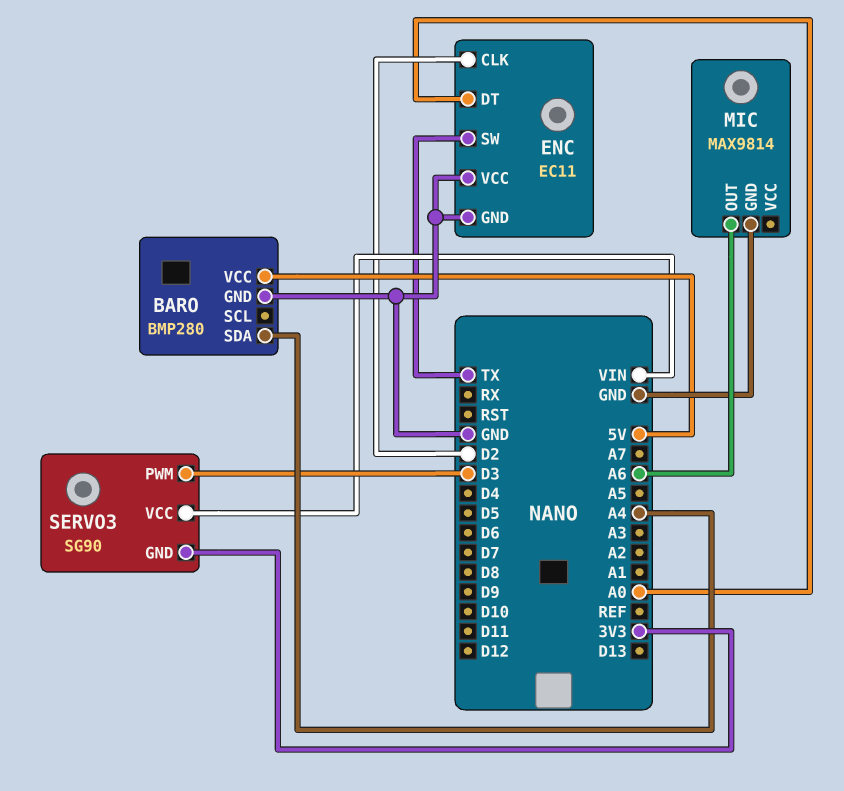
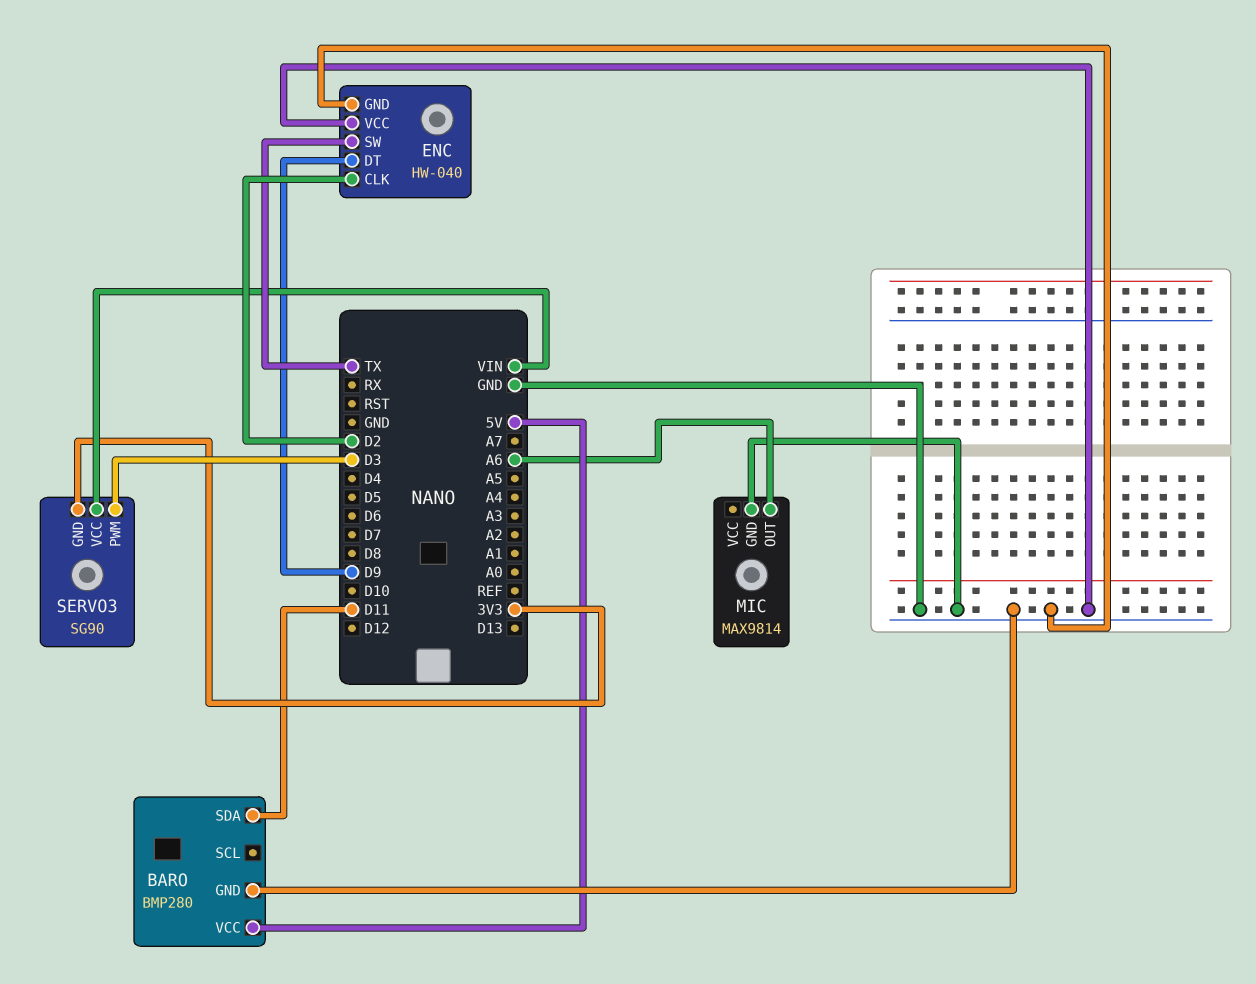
BARO pin SDA: A4 -> D11
ENC: EC11 -> HW-040
ENC pin DT: A0 -> D9

